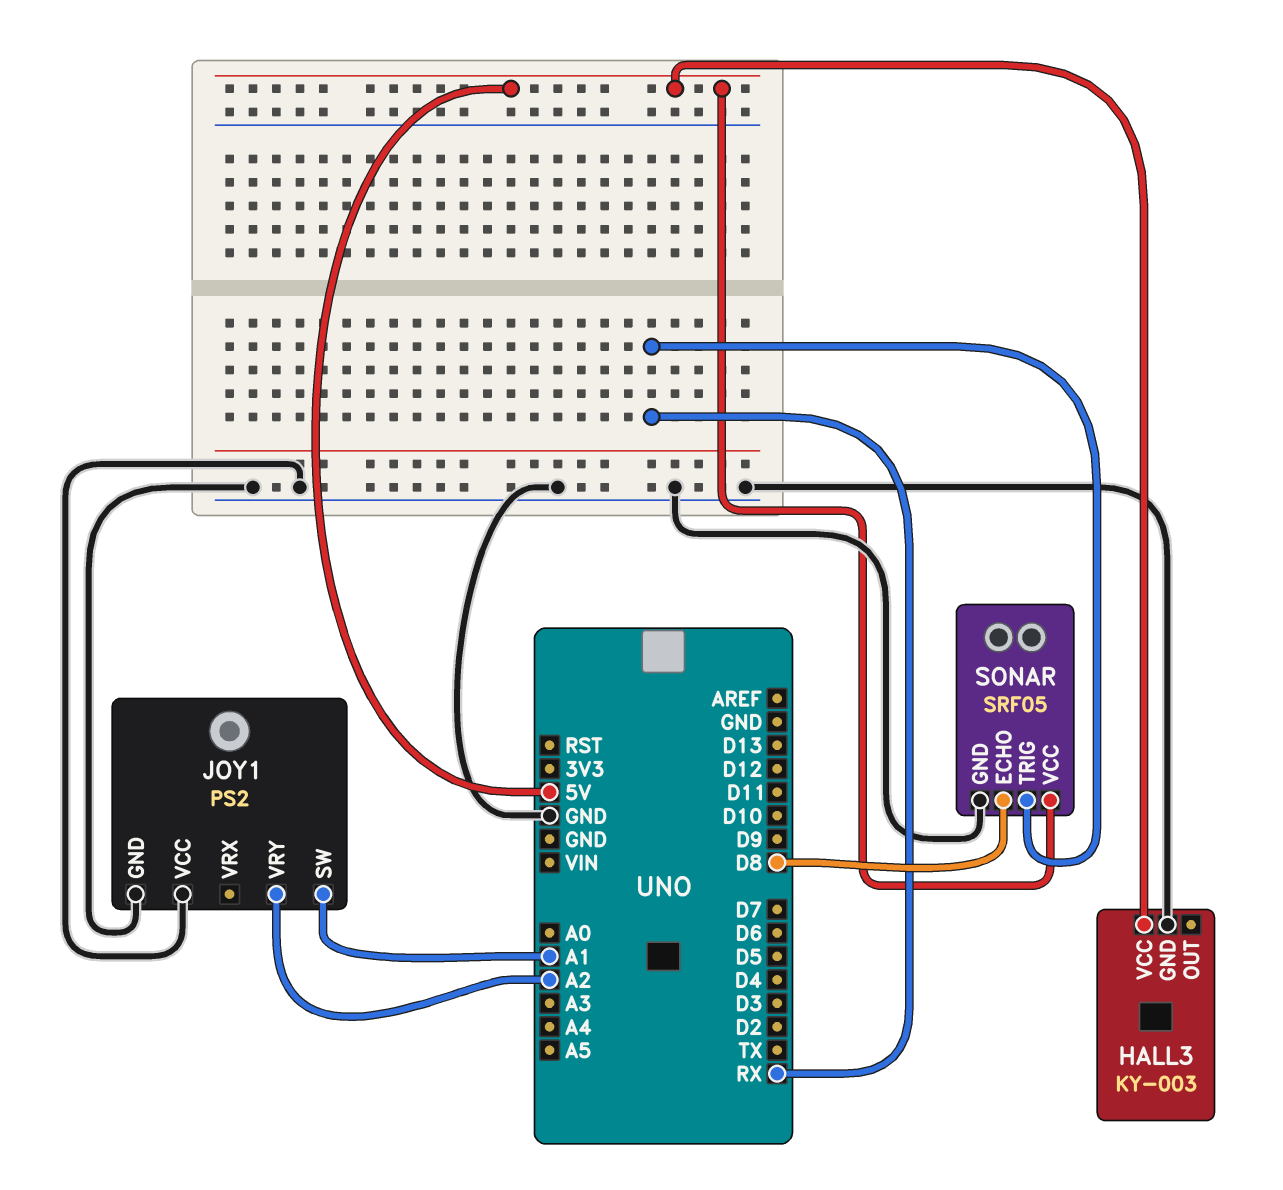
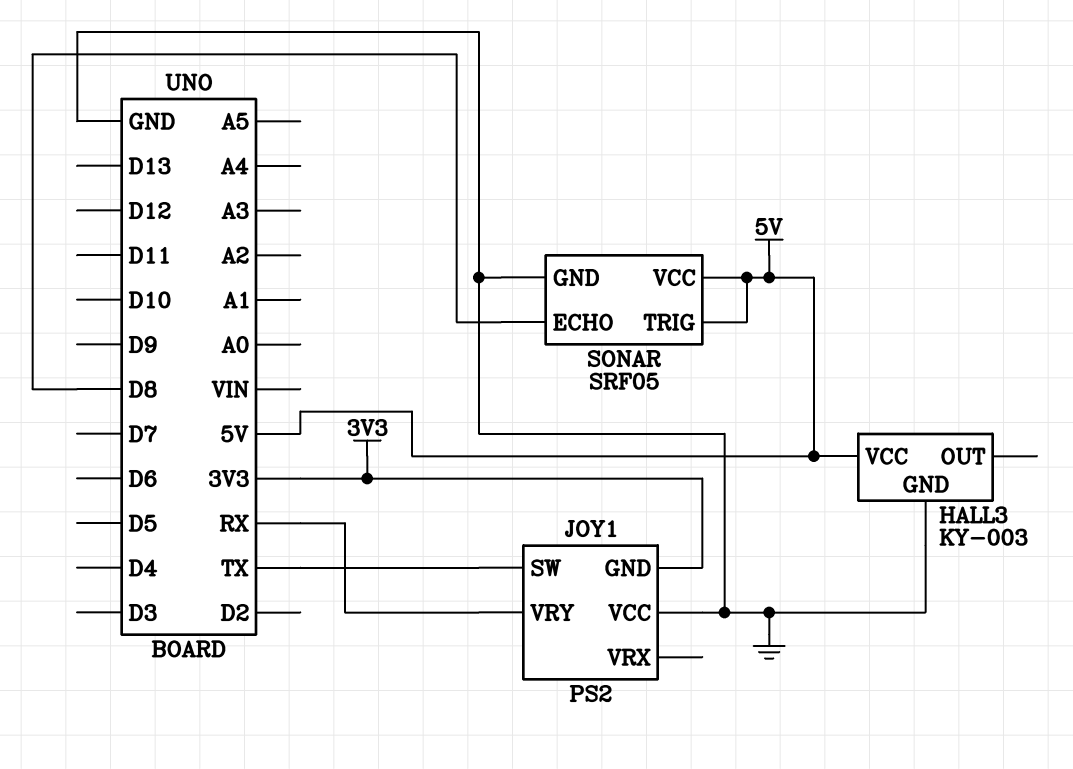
JOY1 pin GND: GND -> 3V3
JOY1 pin SW: A1 -> TX
JOY1 pin VRY: A2 -> RX
SONAR pin TRIG: RX -> 5V

